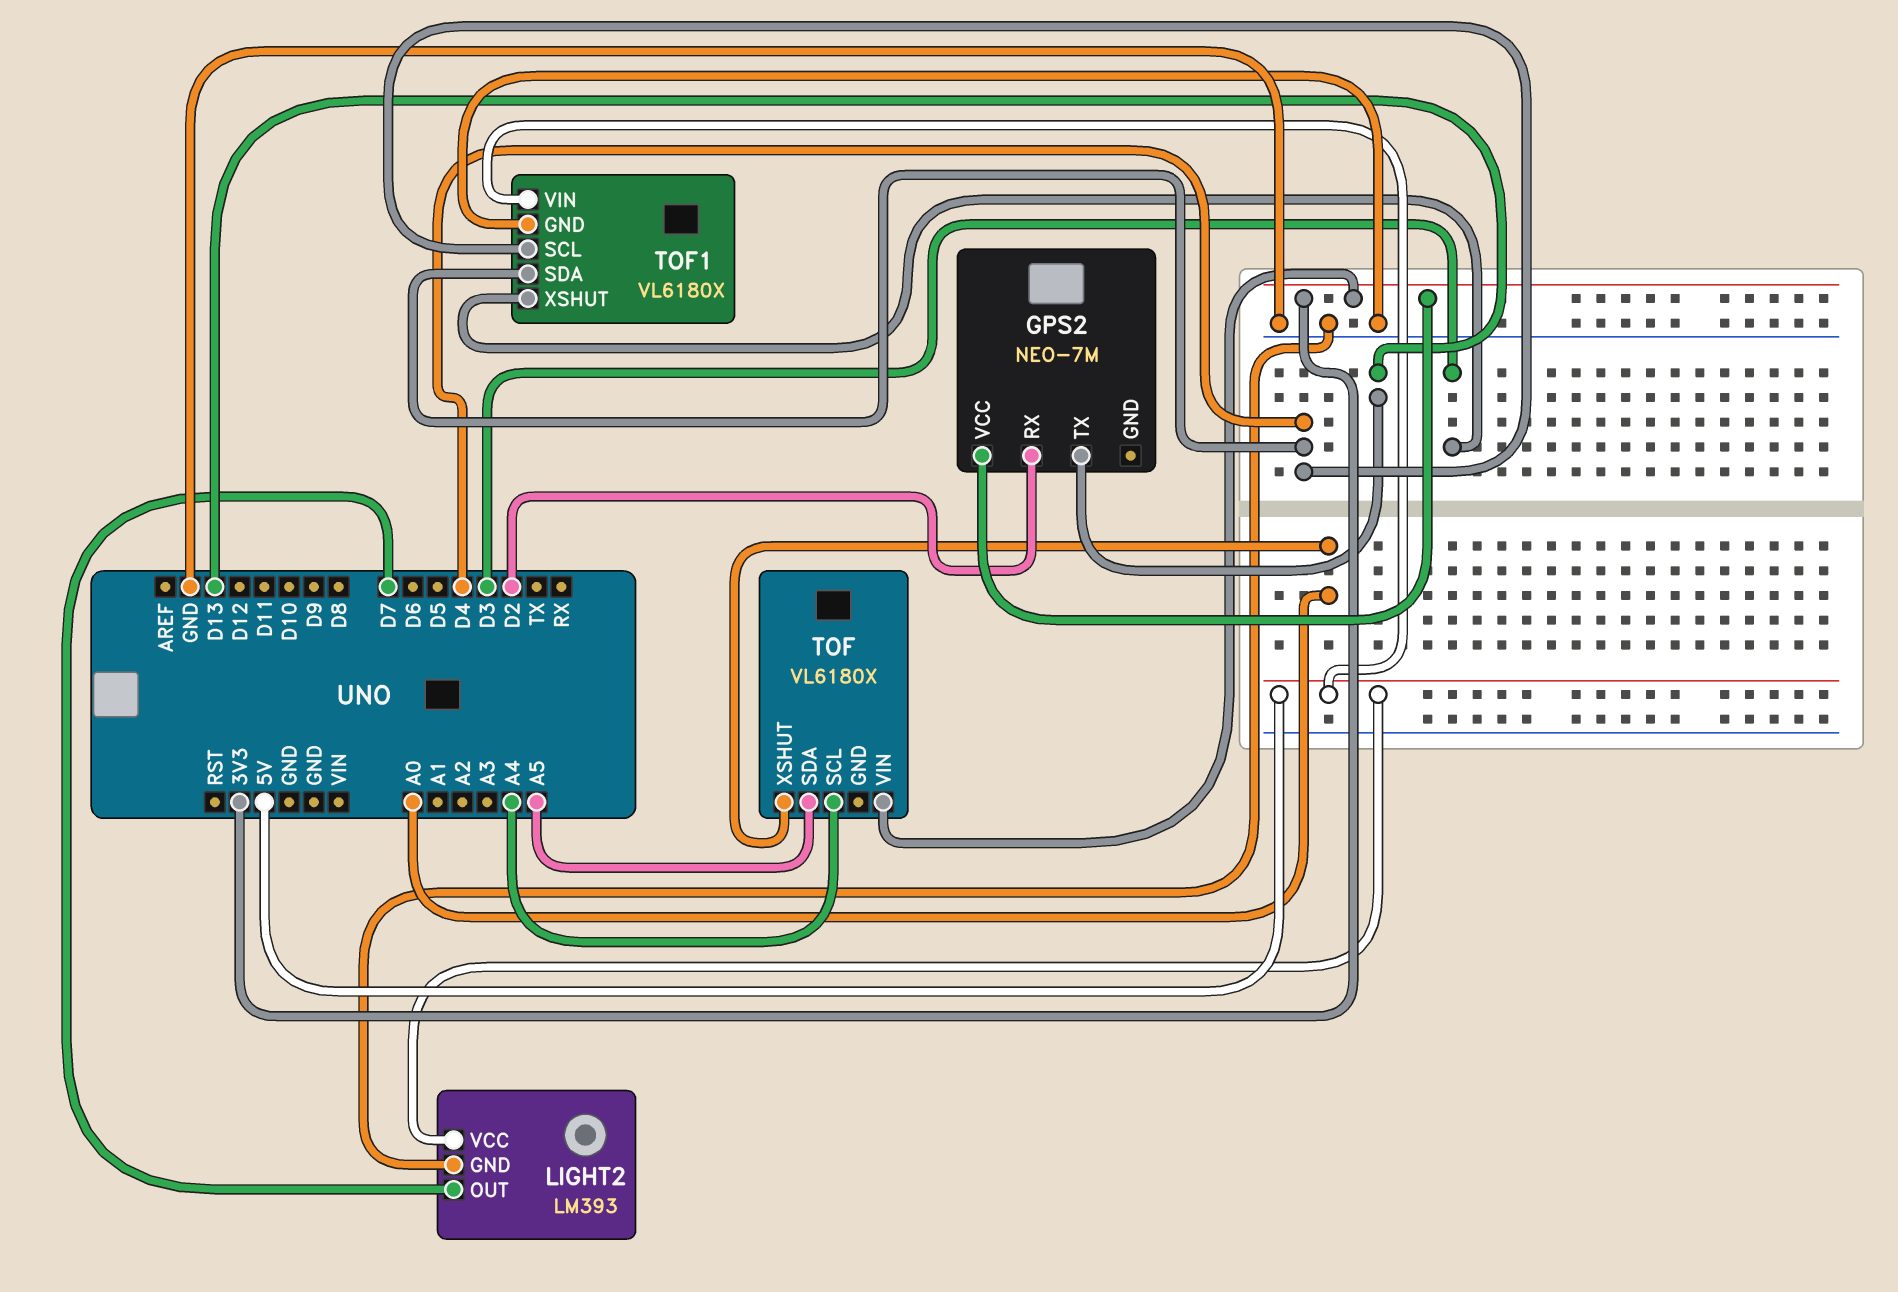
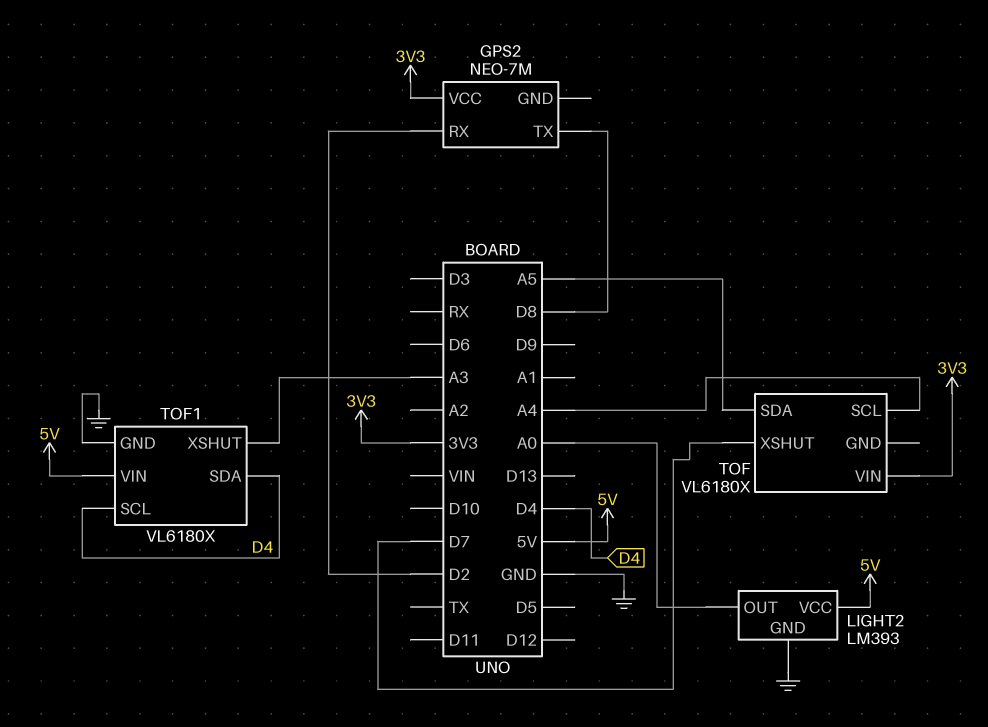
GPS2 pin TX: D13 -> D8
LIGHT2 pin OUT: D7 -> A0
TOF pin XSHUT: A0 -> D7
TOF1 pin XSHUT: D3 -> A3

